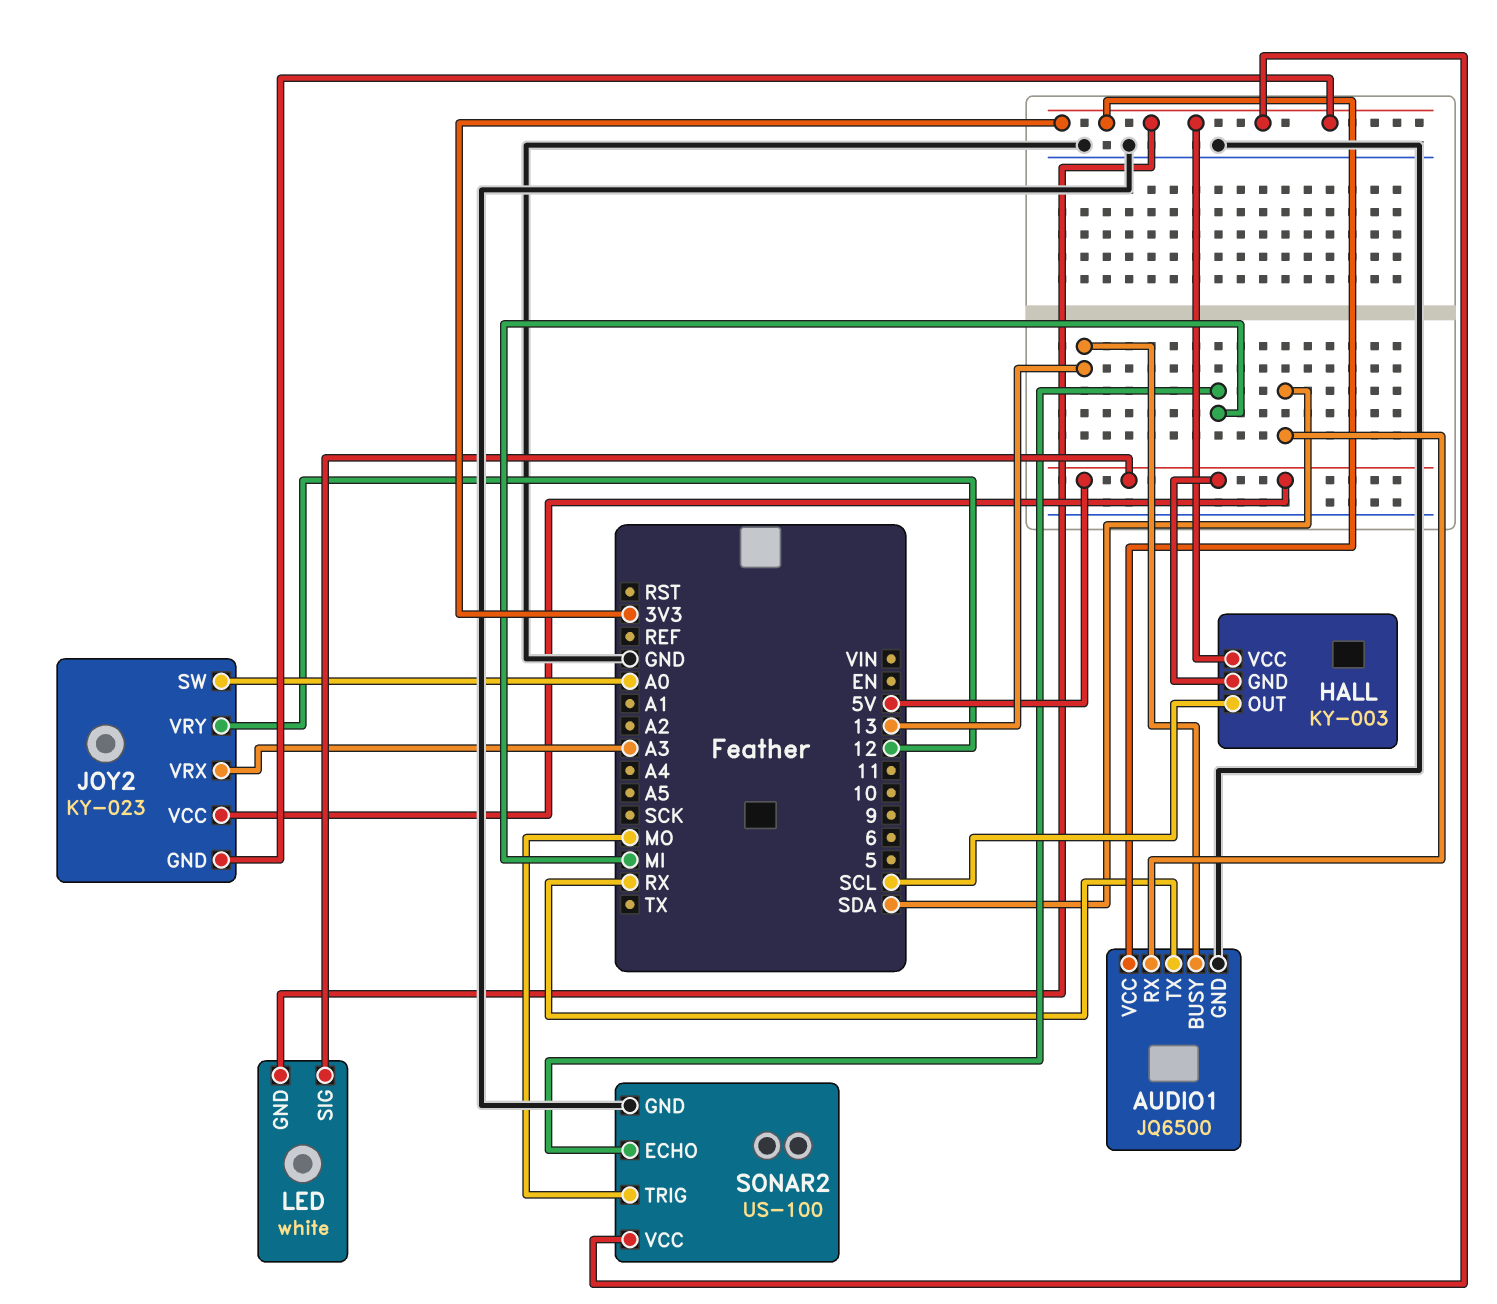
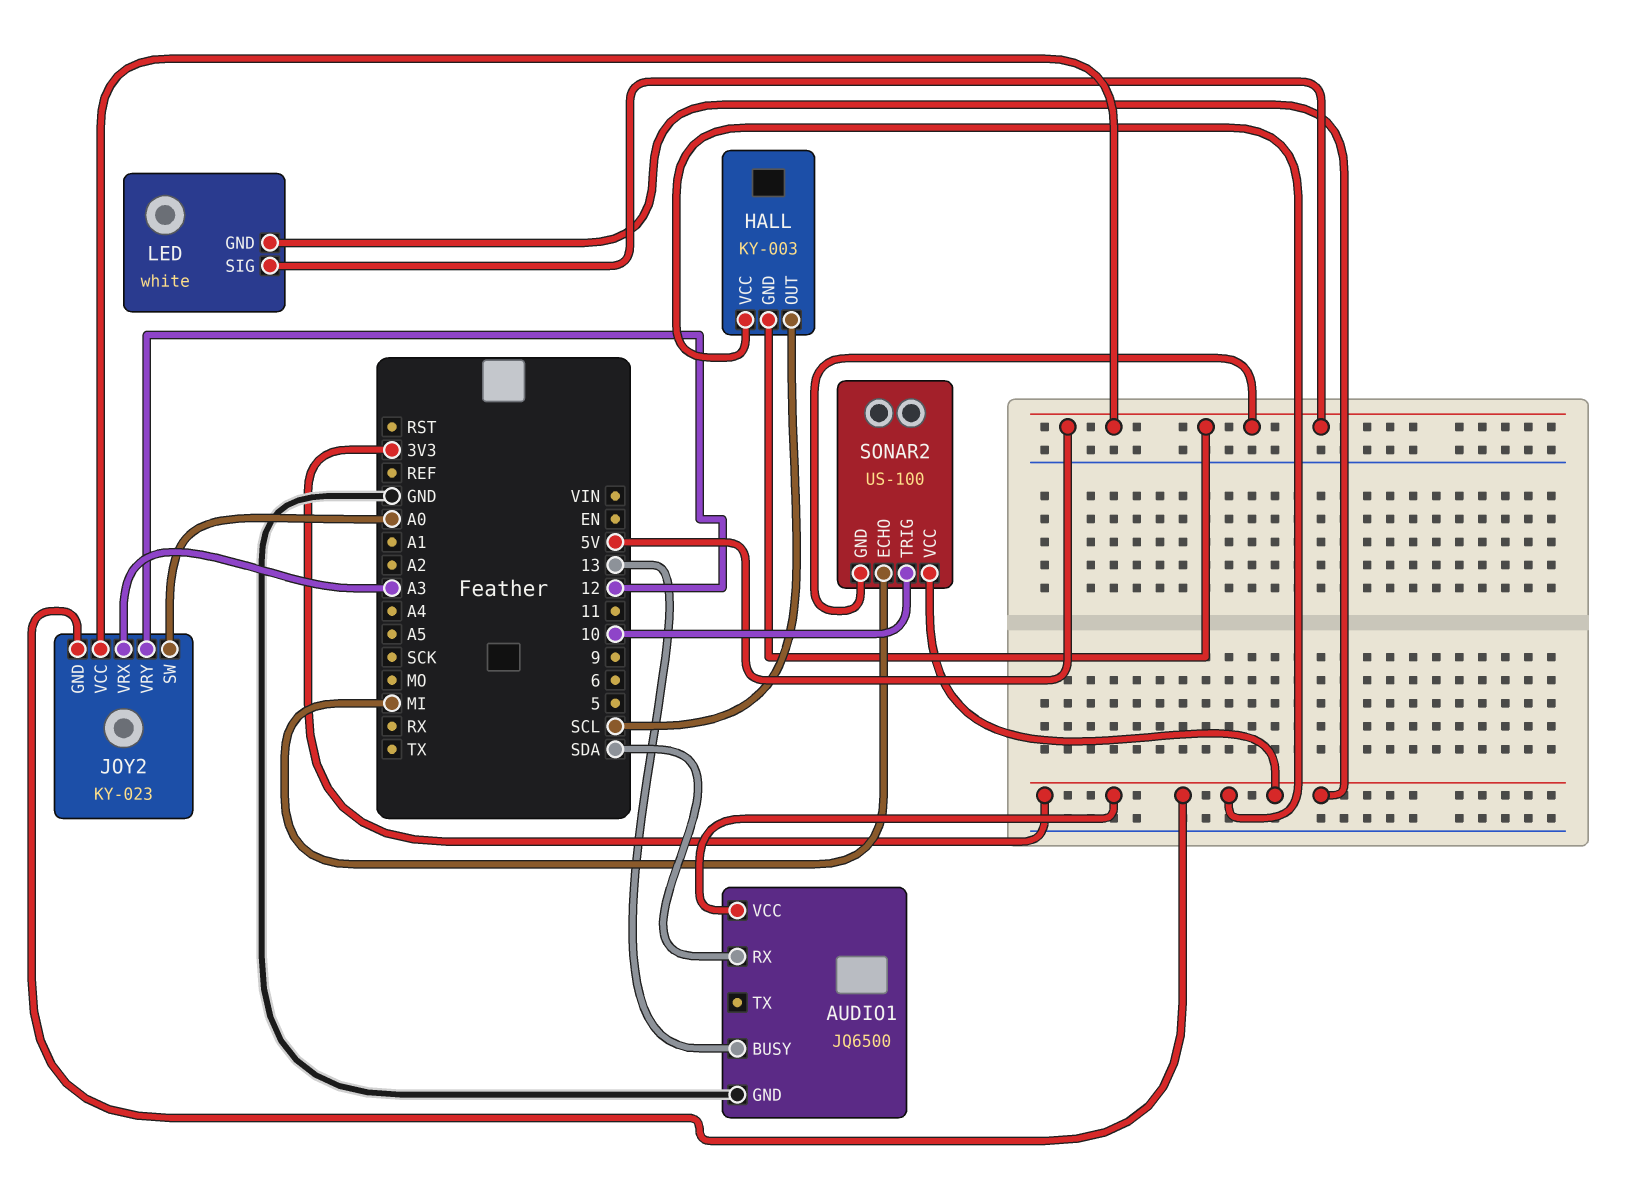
AUDIO1 pin TX: RX -> none
SONAR2 pin GND: GND -> 5V
SONAR2 pin TRIG: MO -> 10

